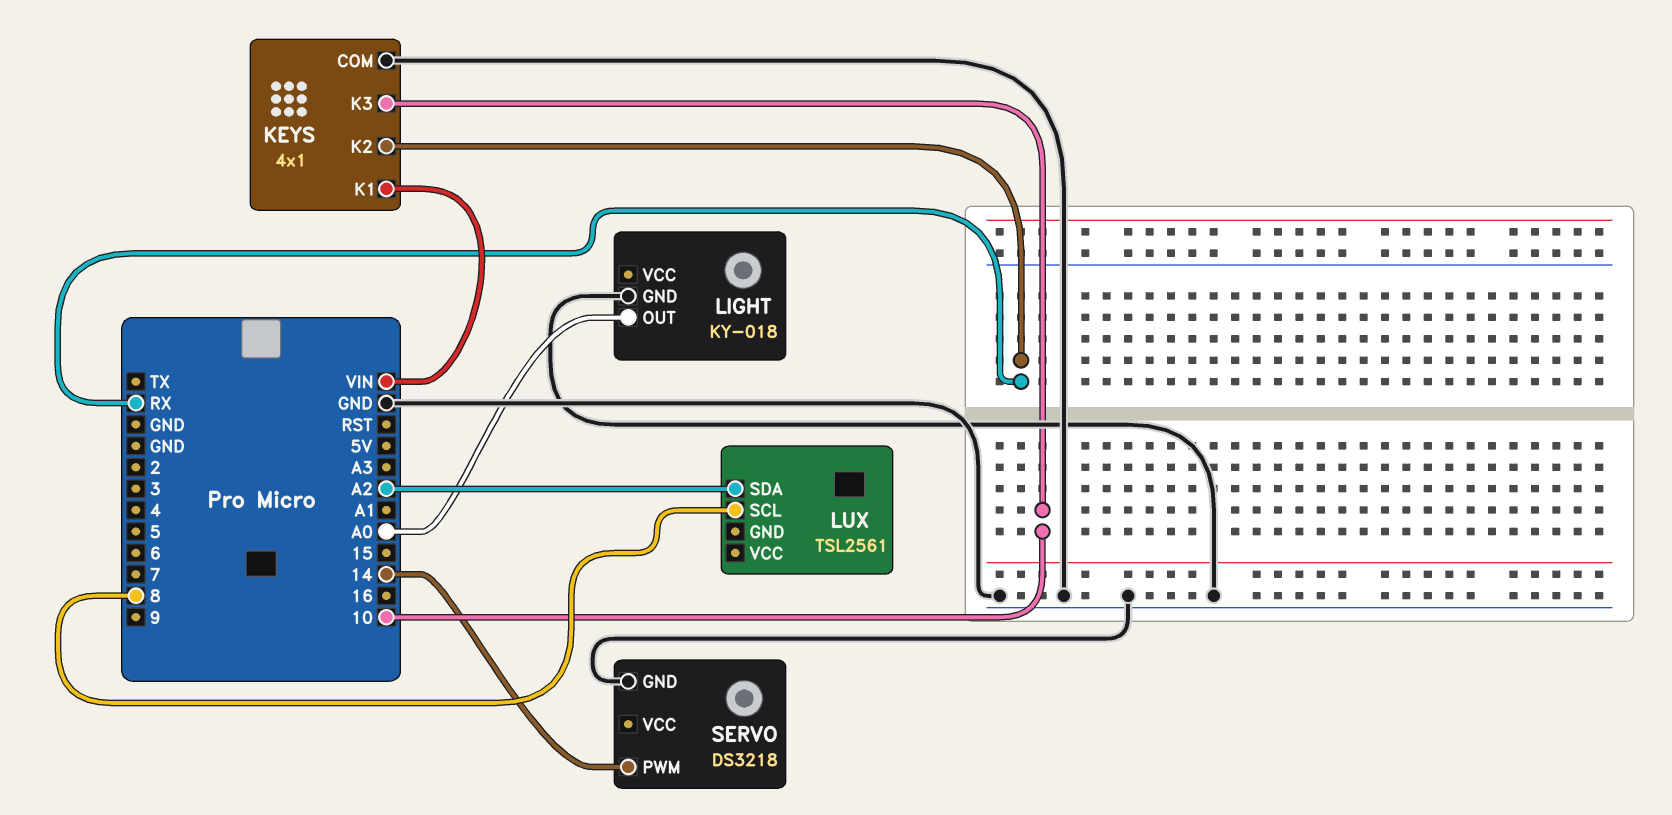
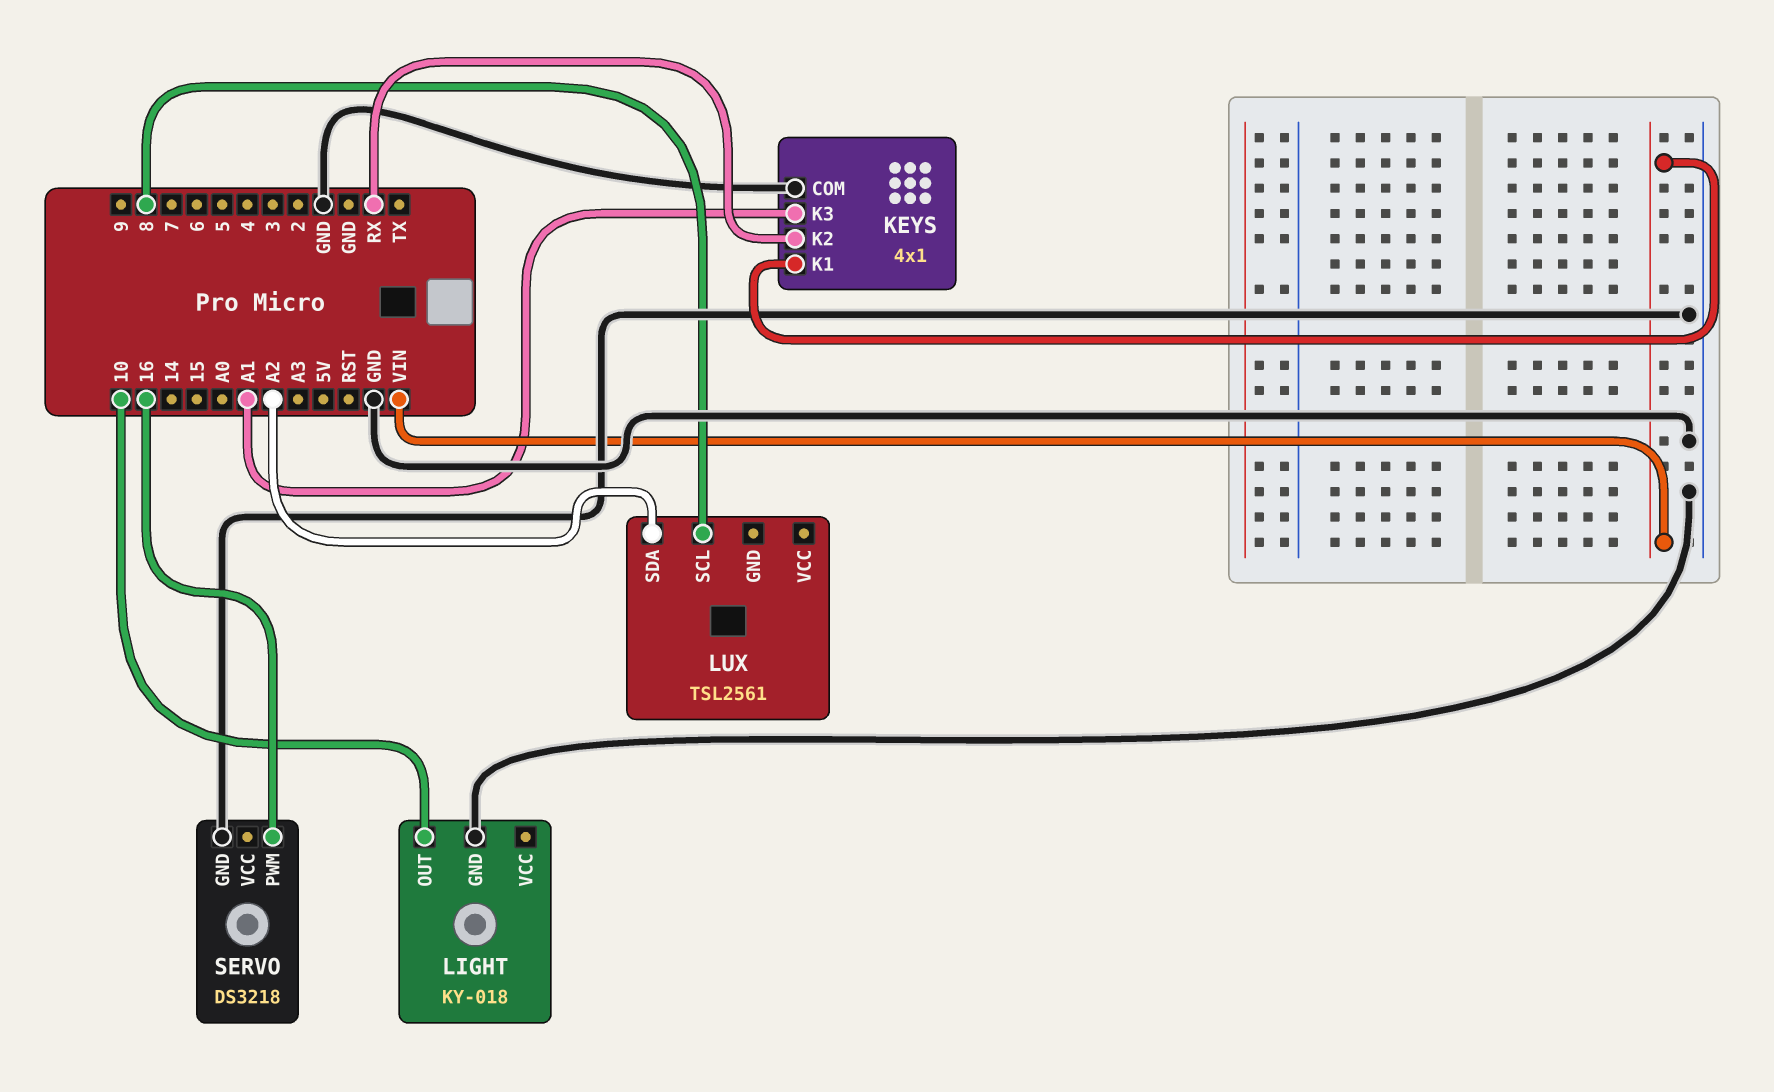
KEYS pin K3: 10 -> A1
LIGHT pin OUT: A0 -> 10
SERVO pin PWM: 14 -> 16

